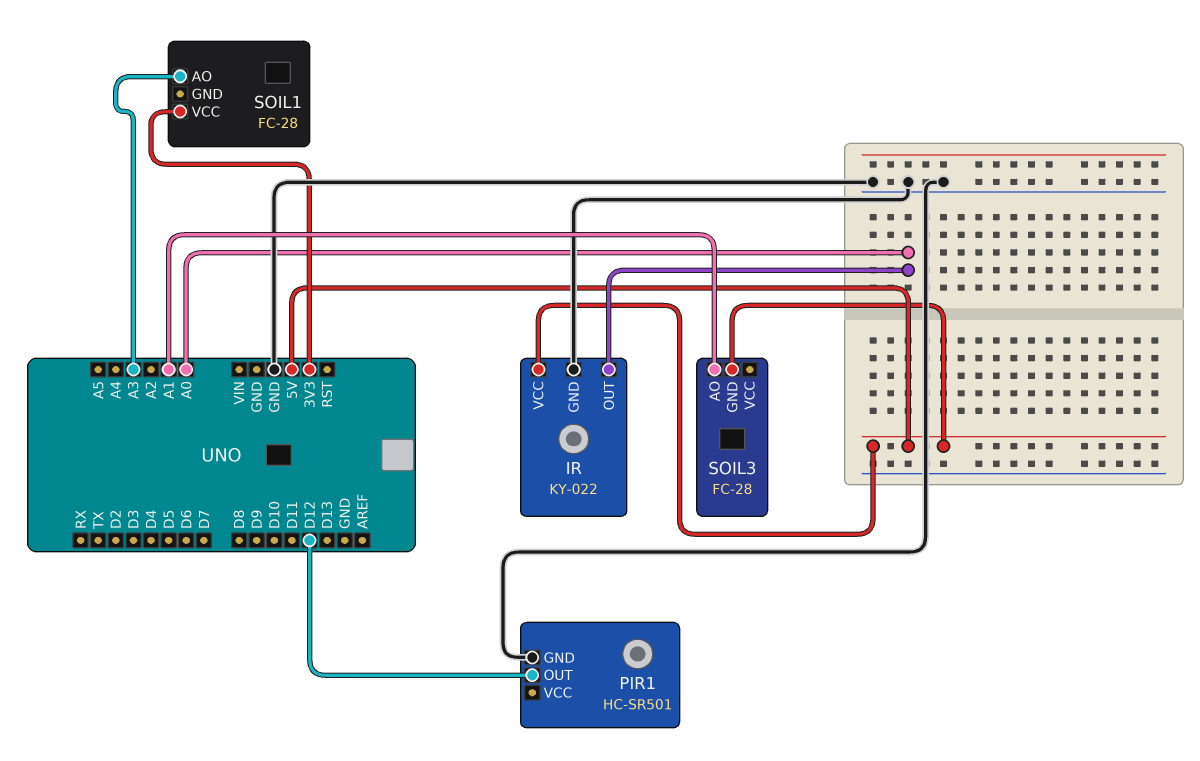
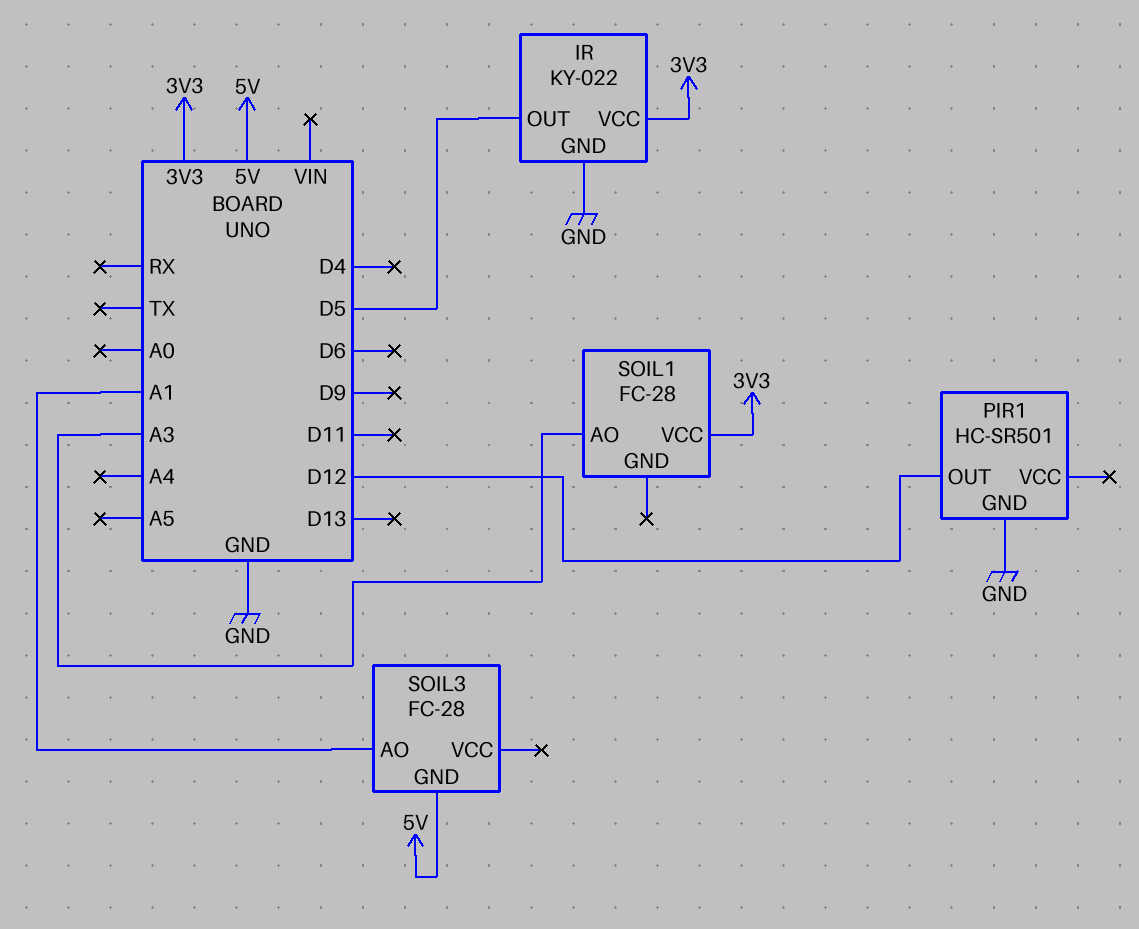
IR pin OUT: A0 -> D5
IR pin VCC: 5V -> 3V3

